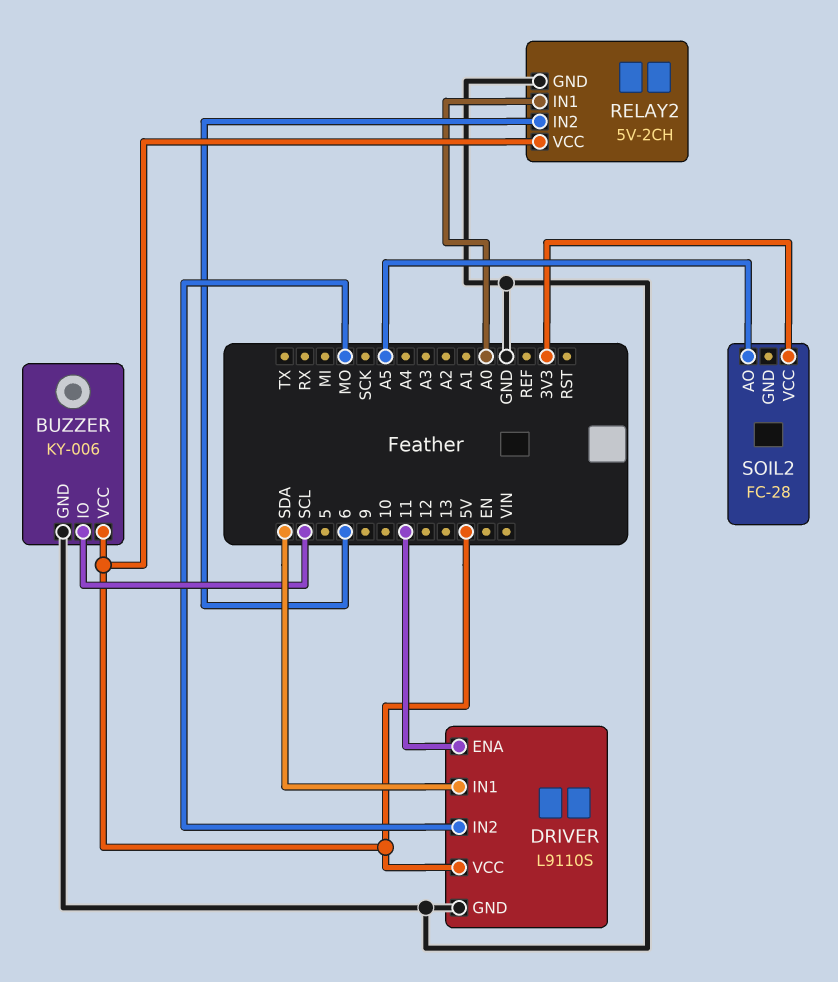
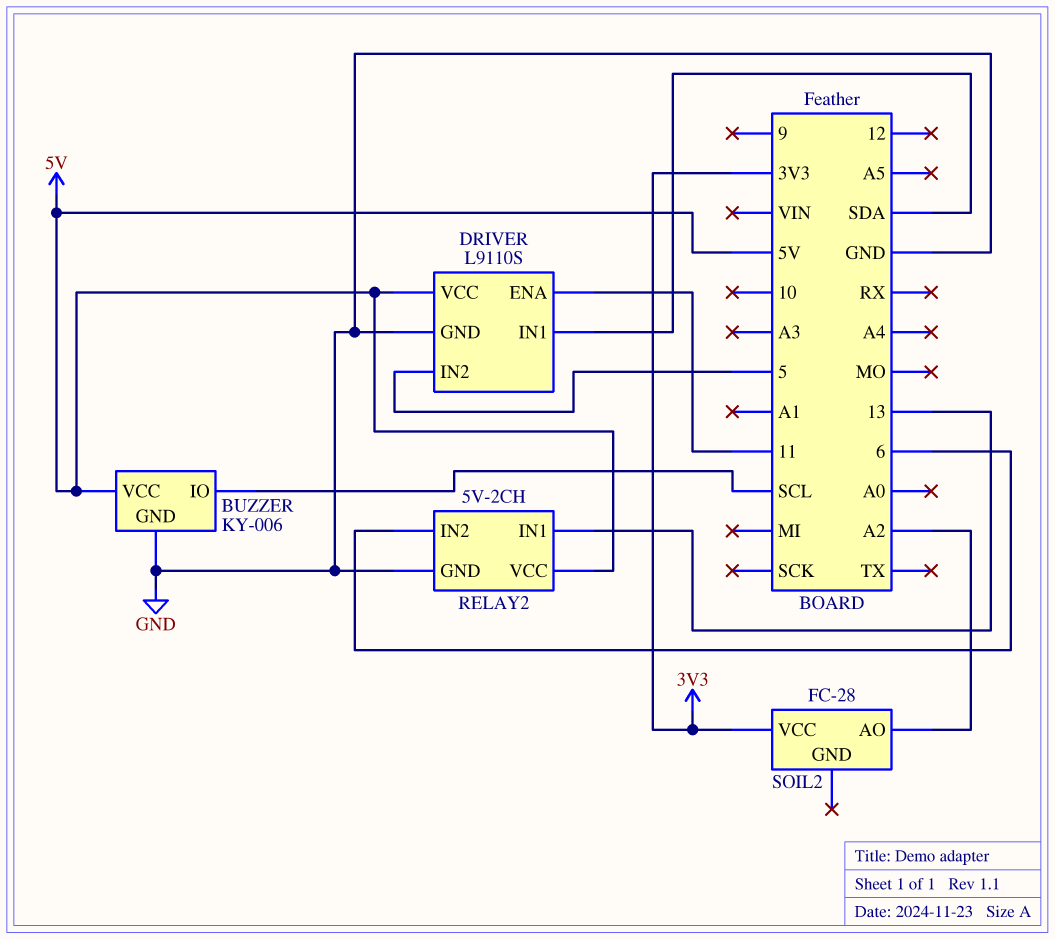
DRIVER pin IN2: MO -> 5
RELAY2 pin IN1: A0 -> 13
SOIL2 pin AO: A5 -> A2

